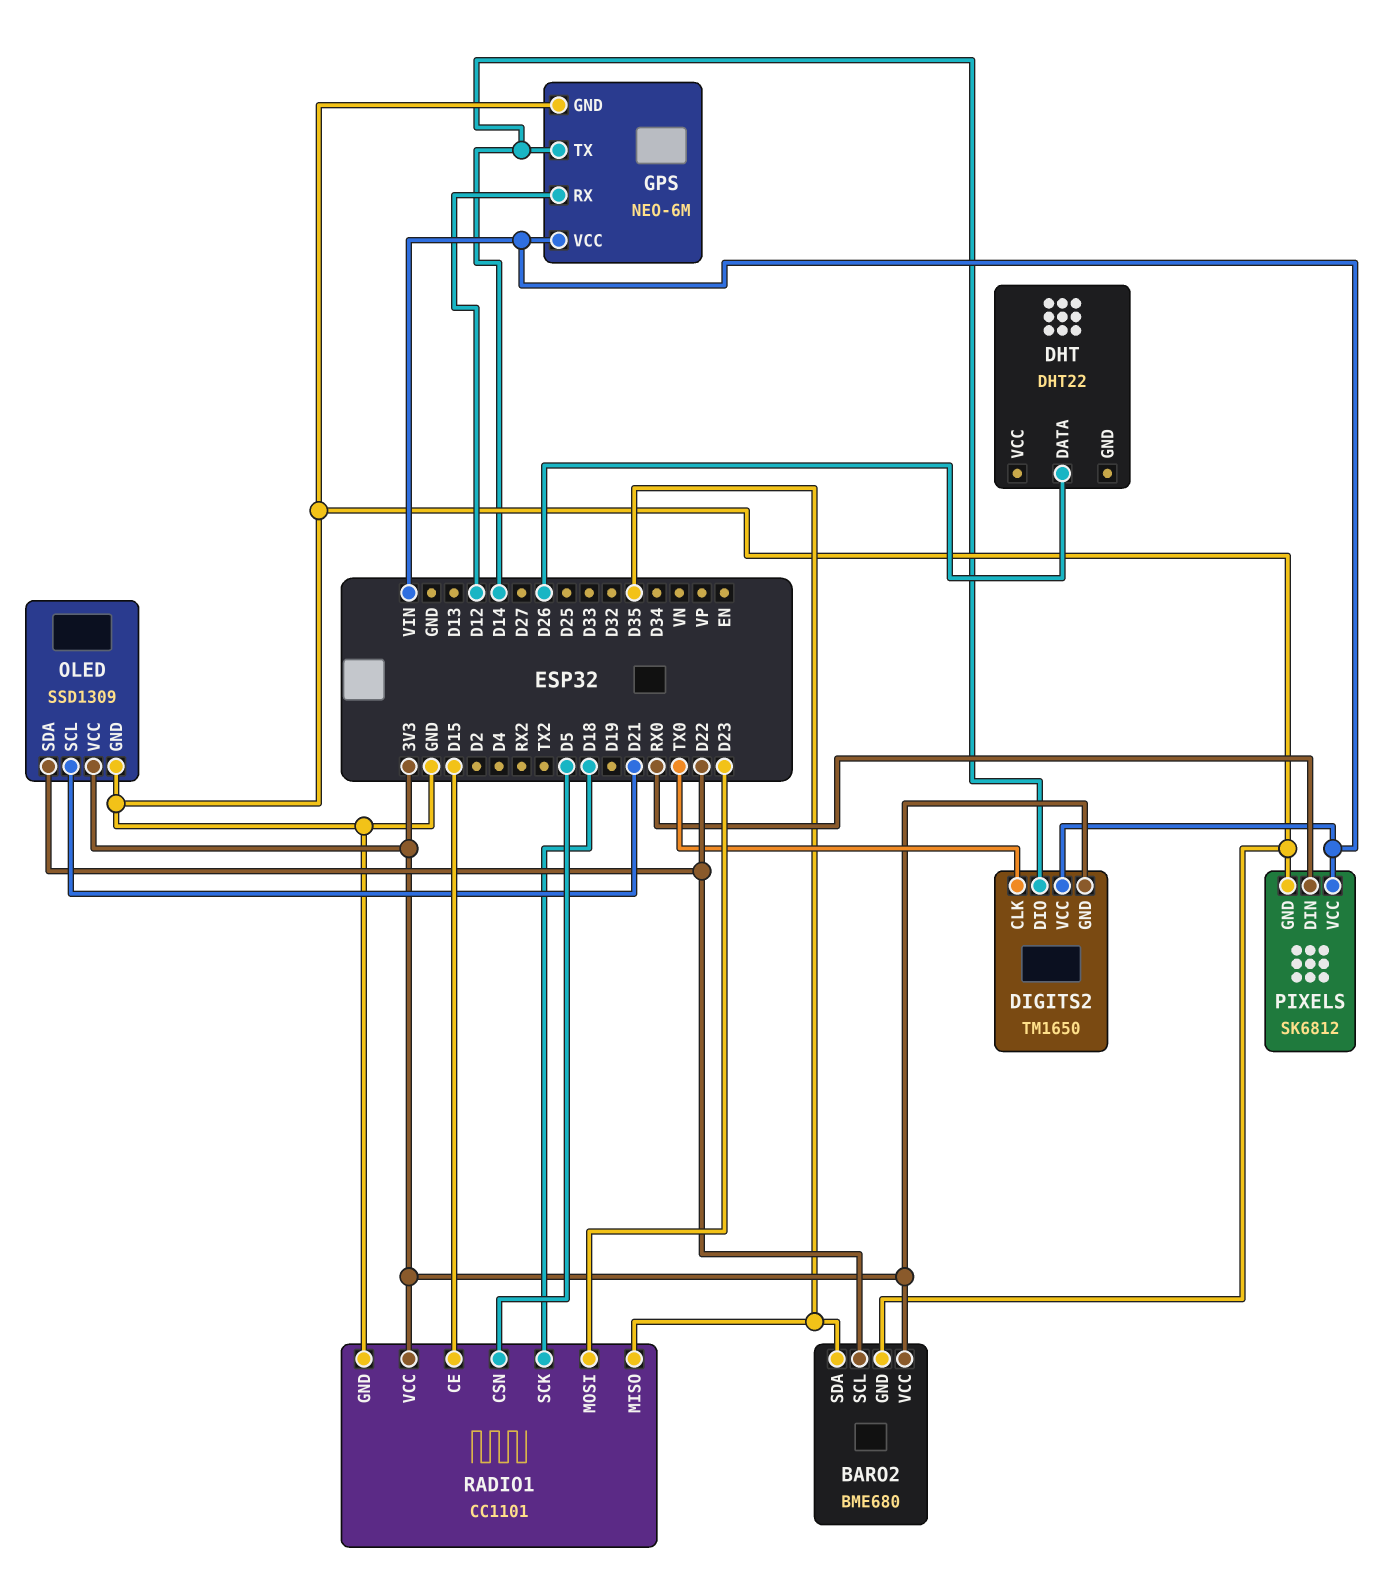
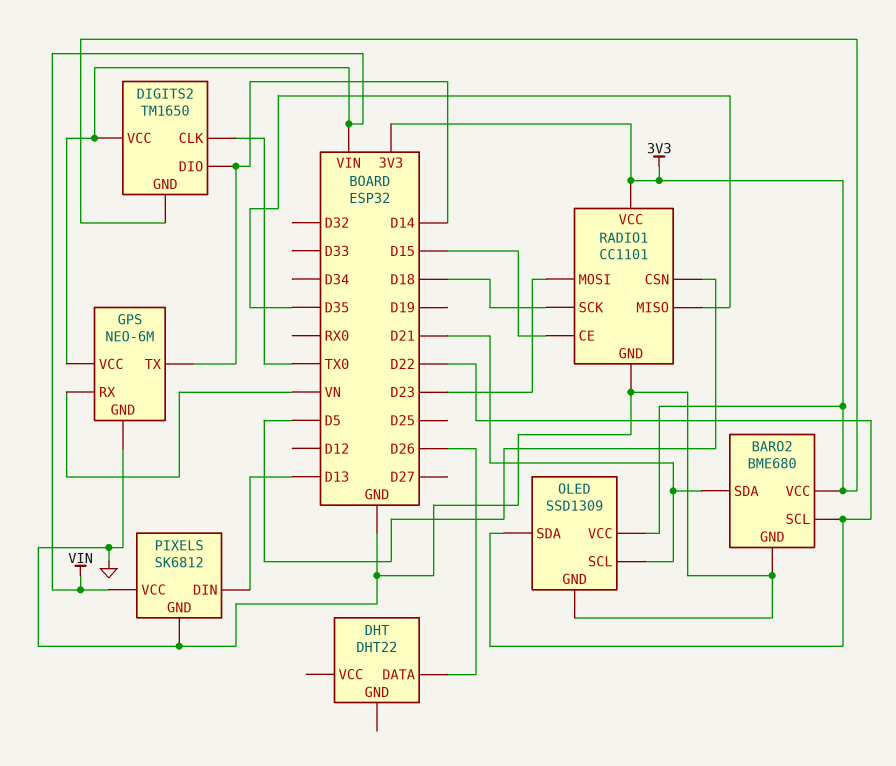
BARO2 pin SDA: D35 -> D21
GPS pin RX: D12 -> VN
PIXELS pin DIN: RX0 -> D13

